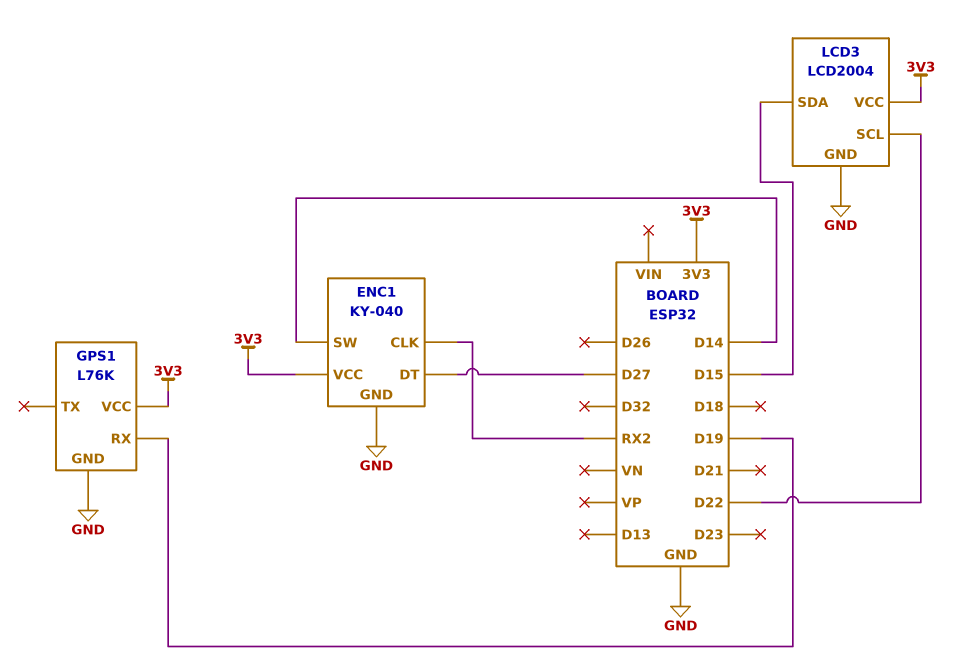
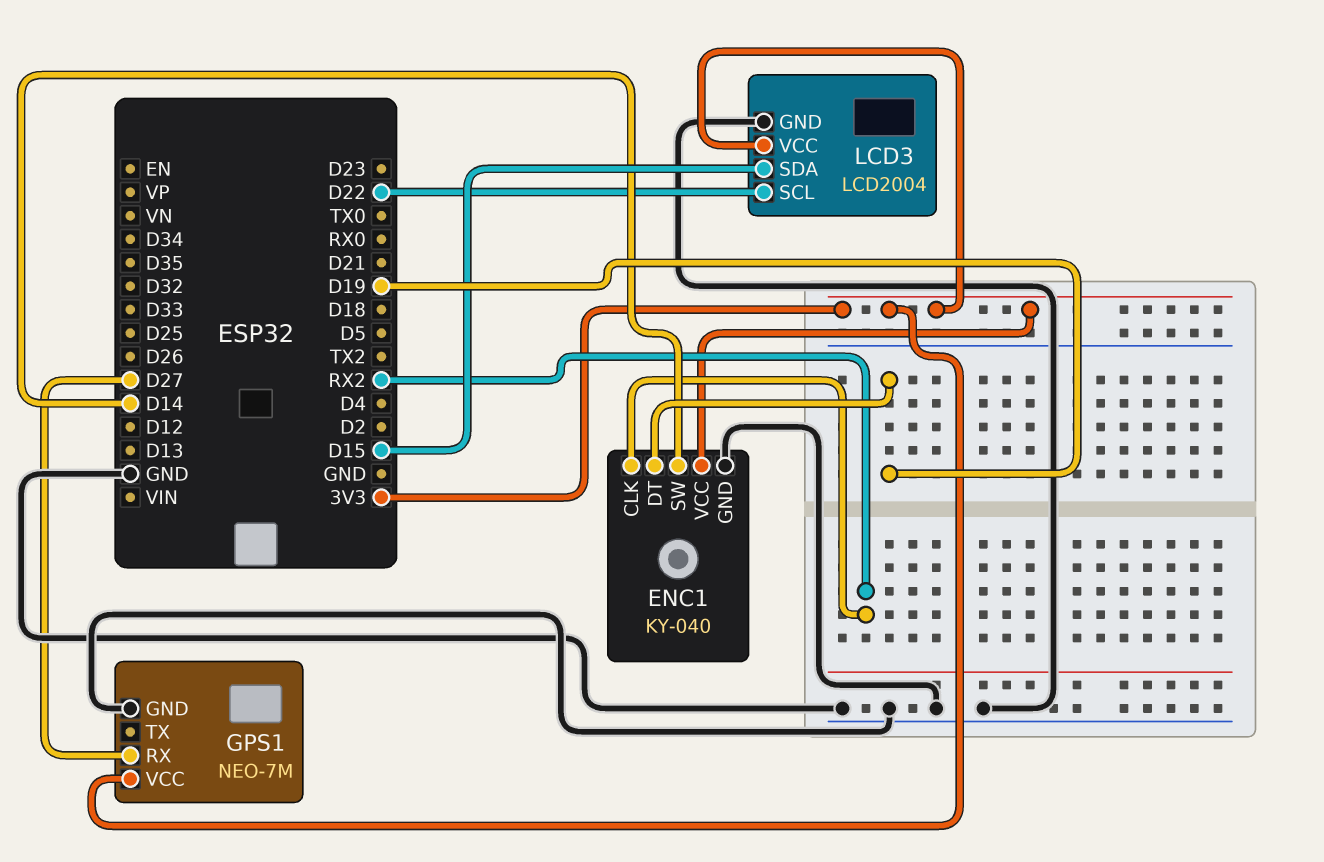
ENC1 pin DT: D27 -> D19
GPS1: L76K -> NEO-7M
GPS1 pin RX: D19 -> D27

